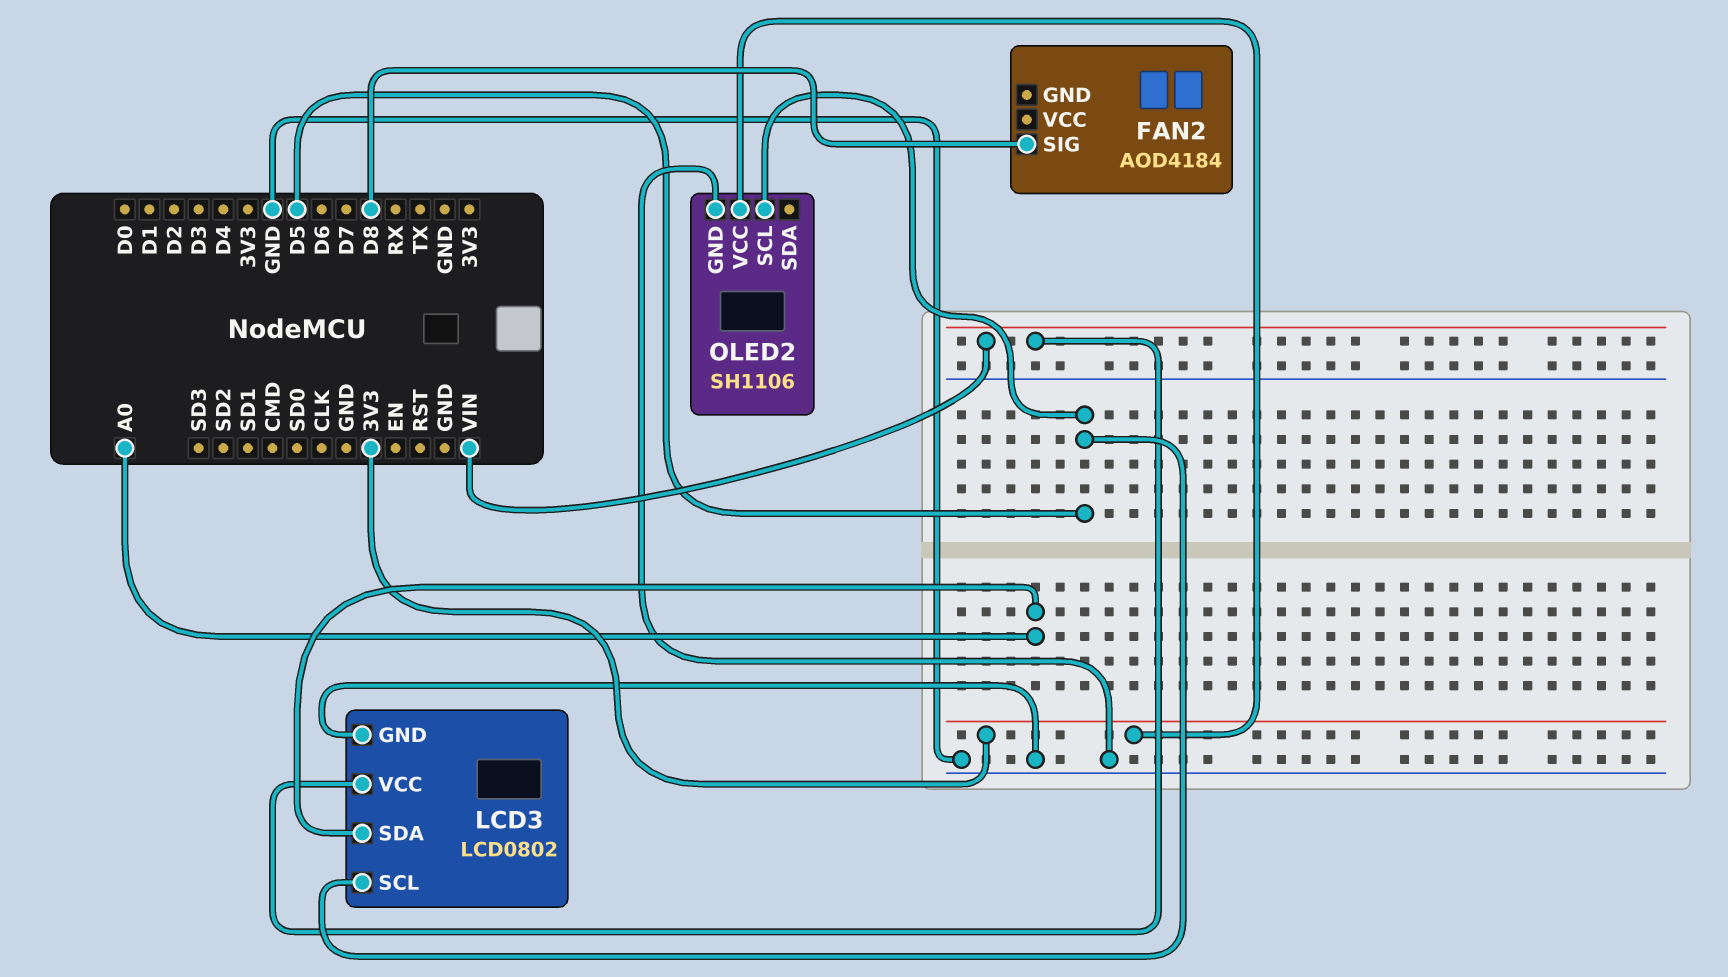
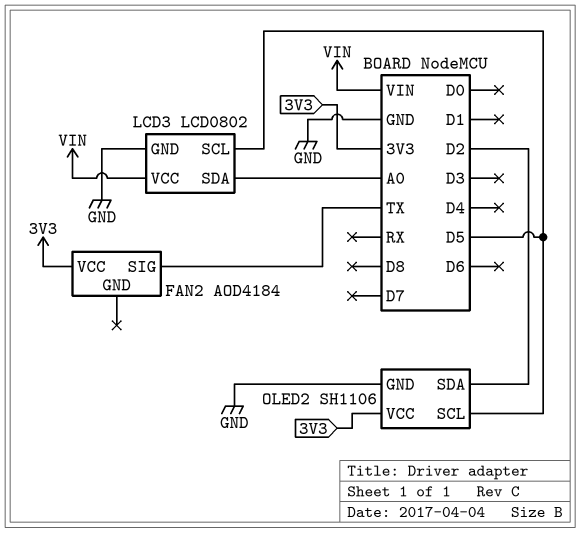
FAN2 pin SIG: D8 -> TX
FAN2 pin VCC: none -> 3V3
OLED2 pin SDA: none -> D2

